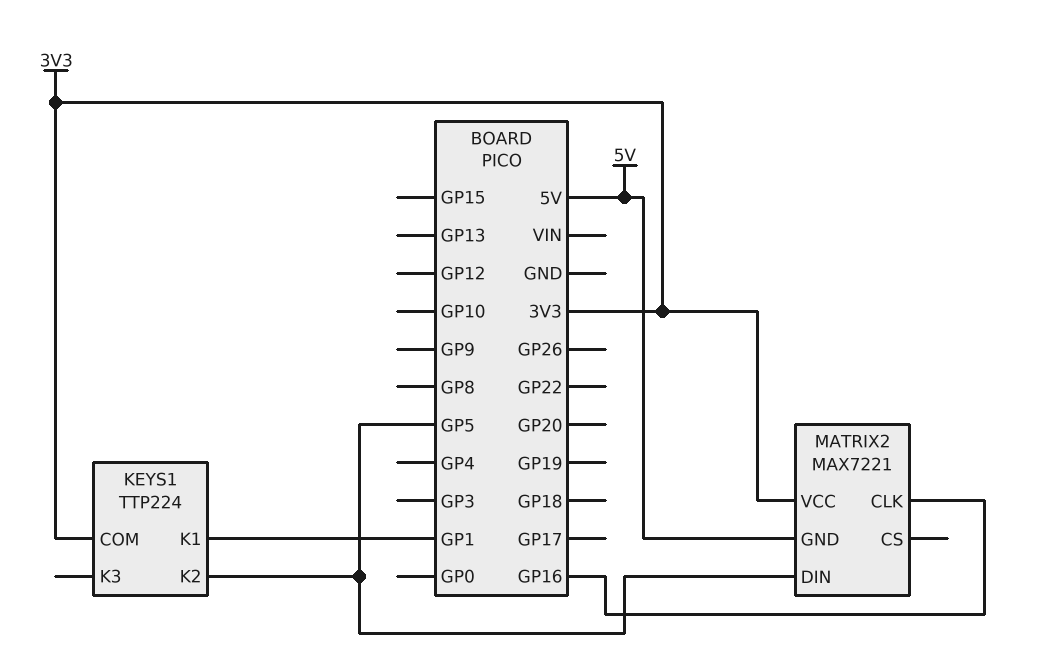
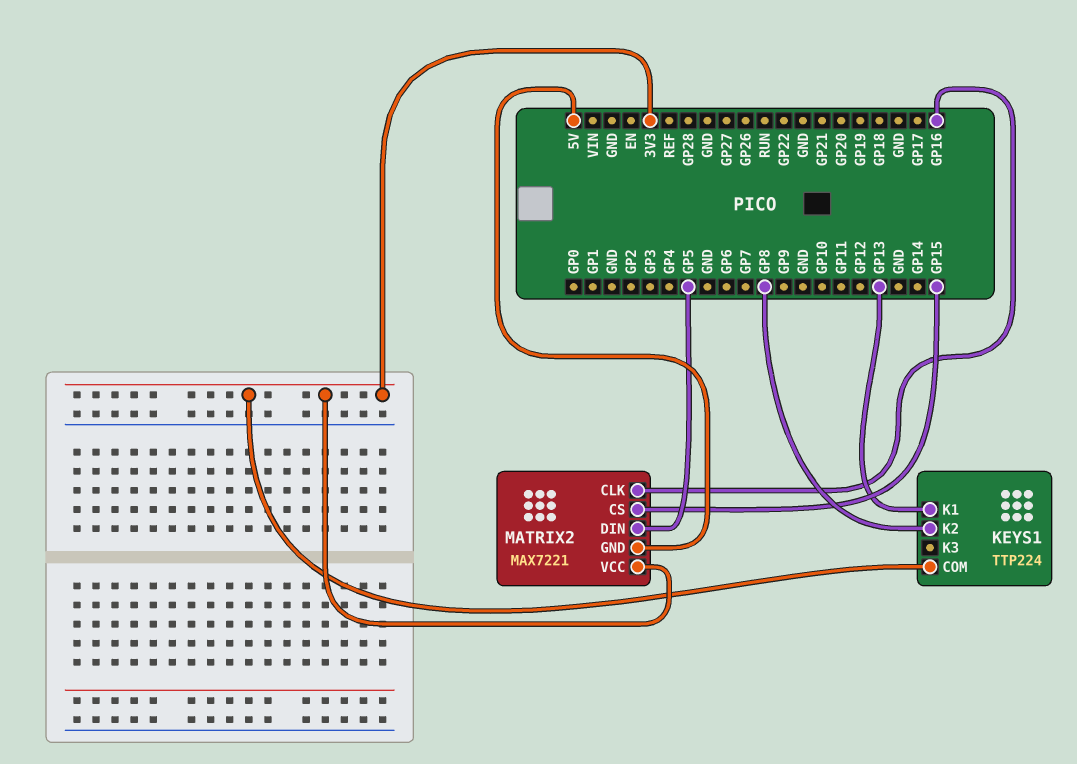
KEYS1 pin K1: GP1 -> GP13
KEYS1 pin K2: GP5 -> GP8
MATRIX2 pin CS: none -> GP15

